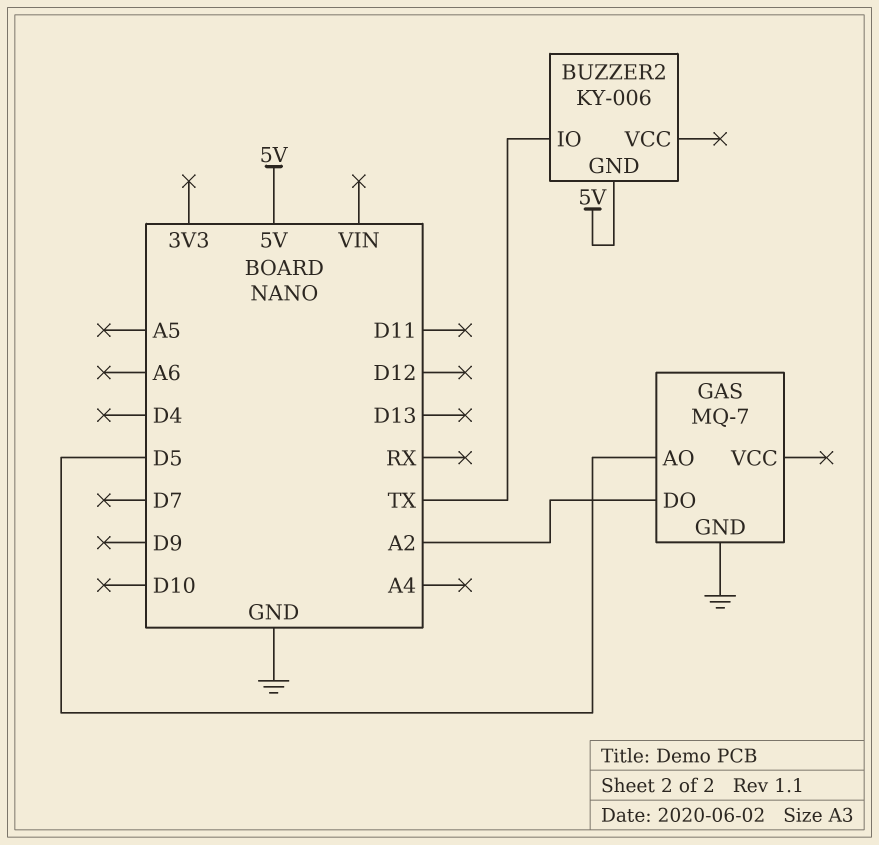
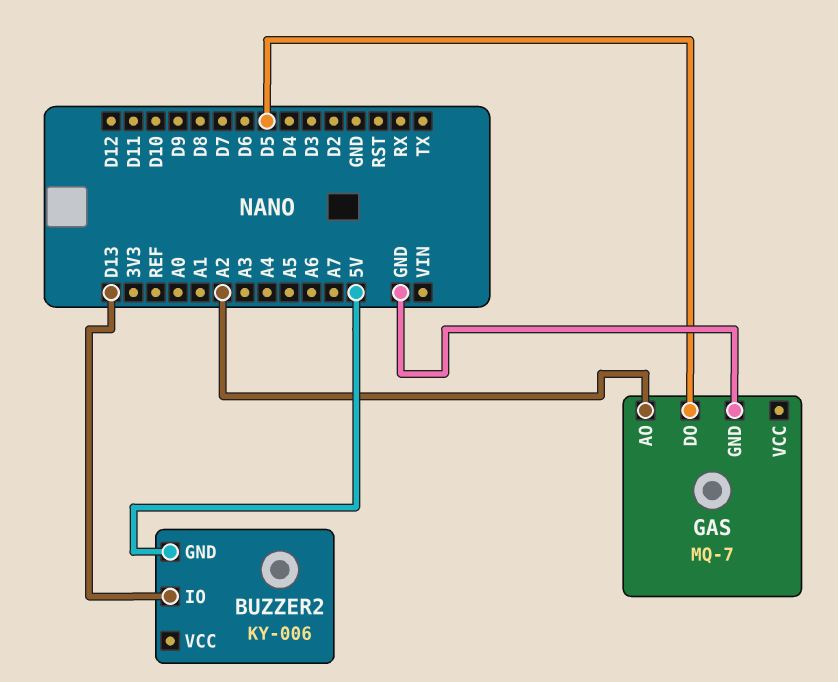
BUZZER2 pin IO: TX -> D13
GAS pin AO: D5 -> A2
GAS pin DO: A2 -> D5

